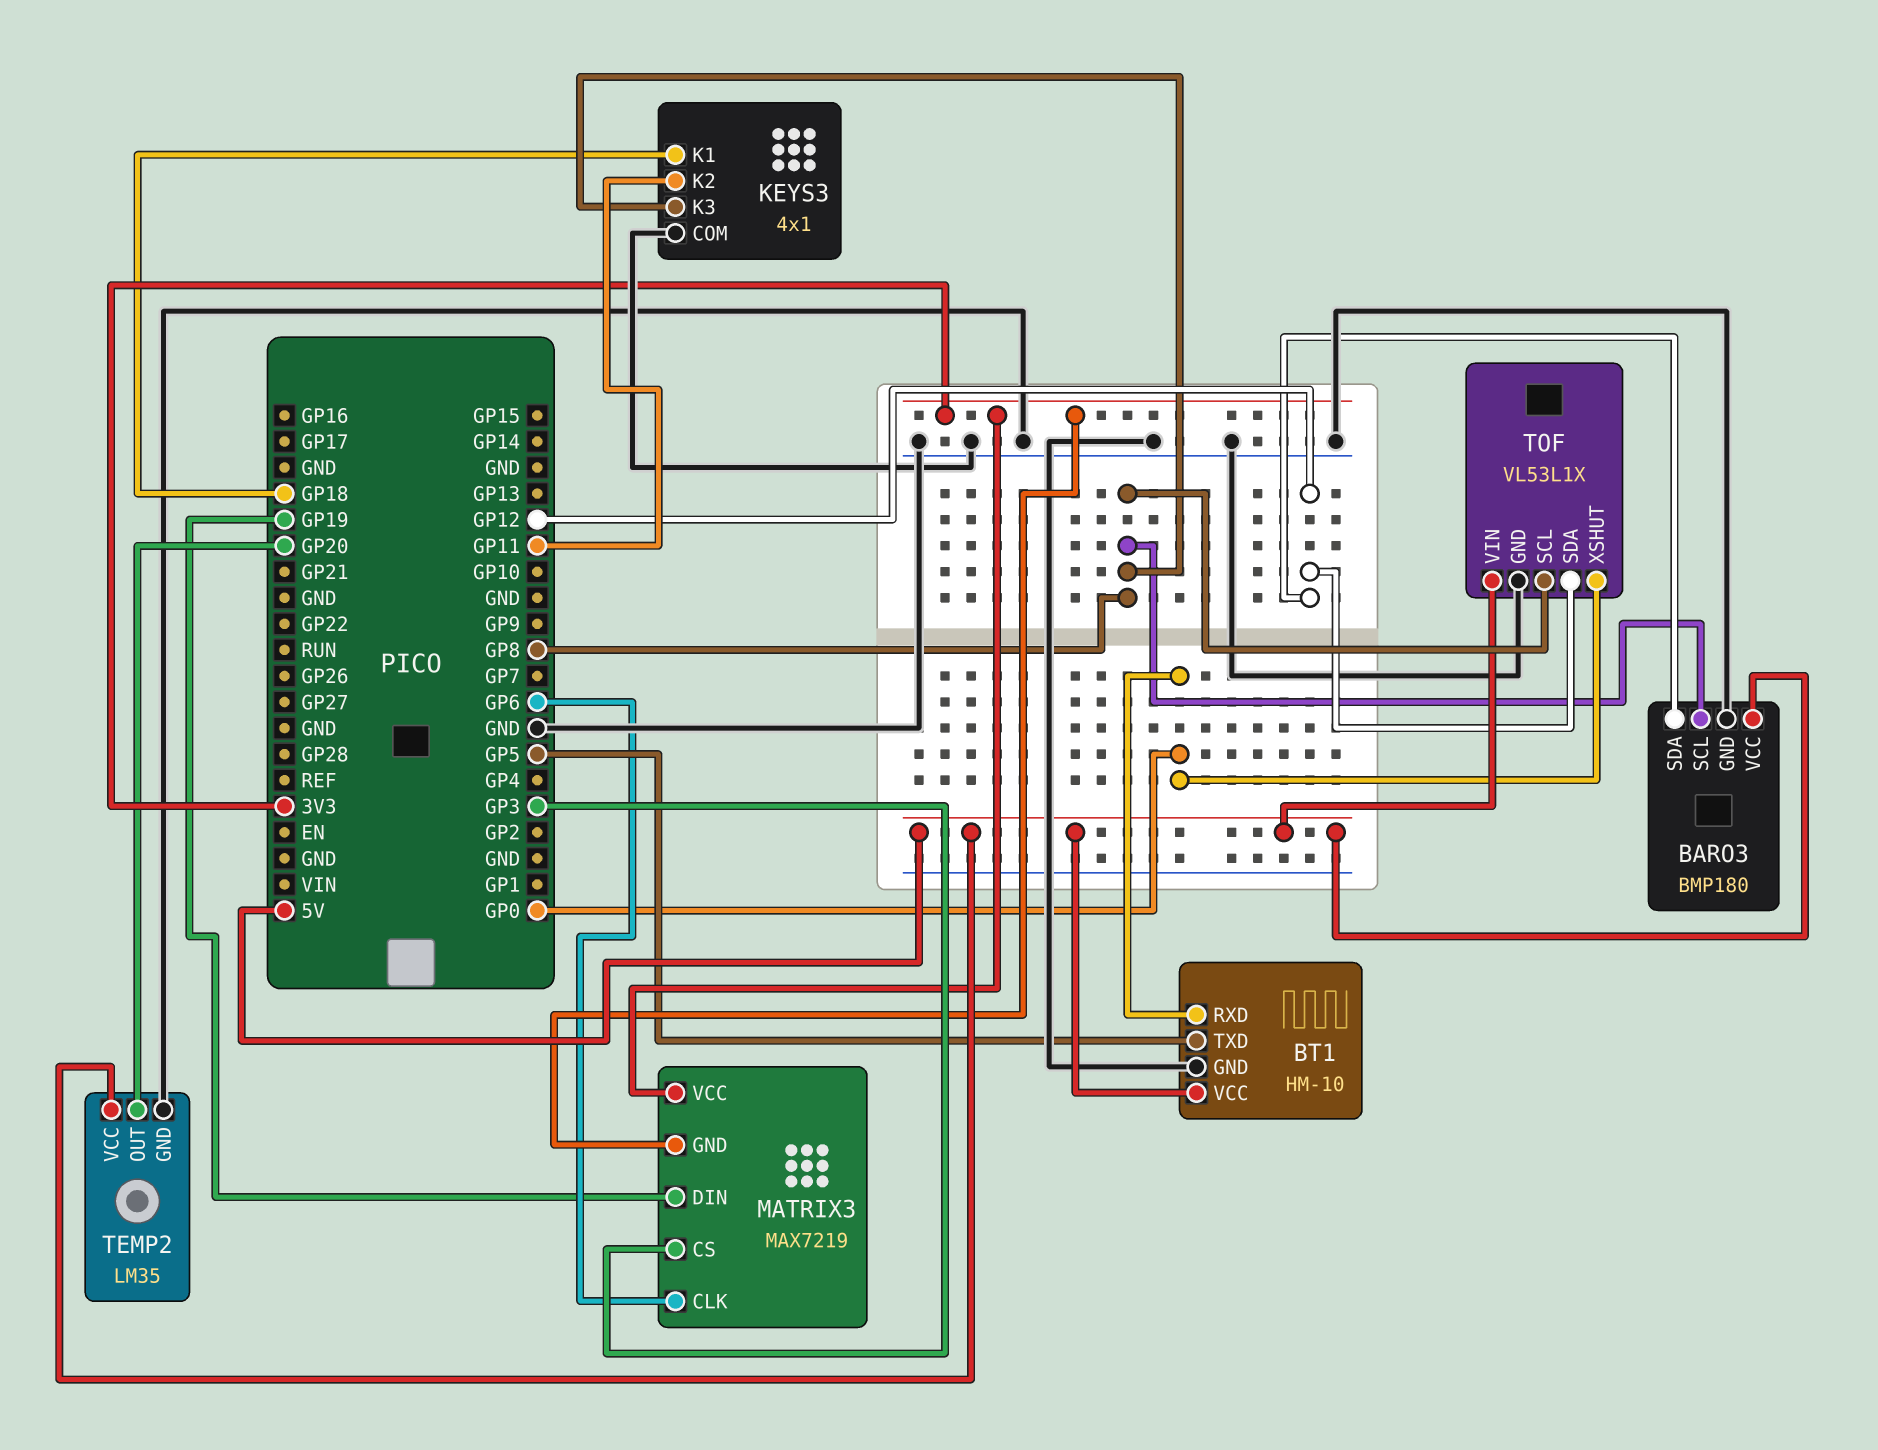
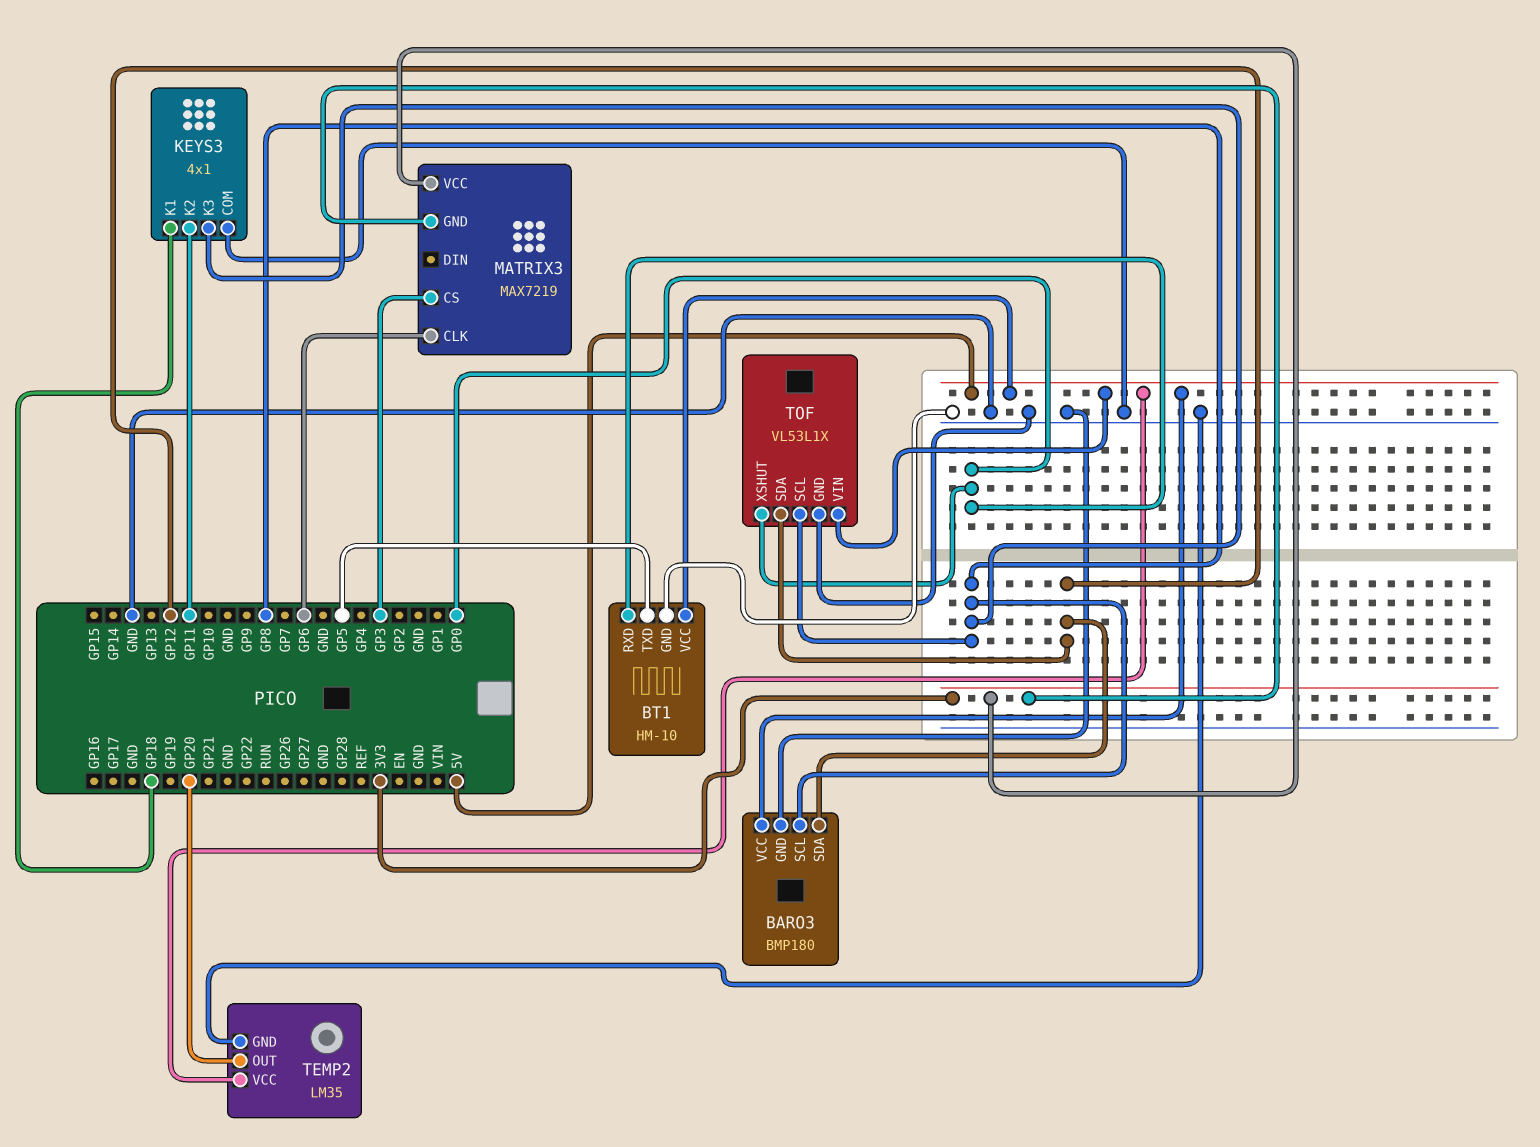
MATRIX3 pin DIN: GP19 -> none

